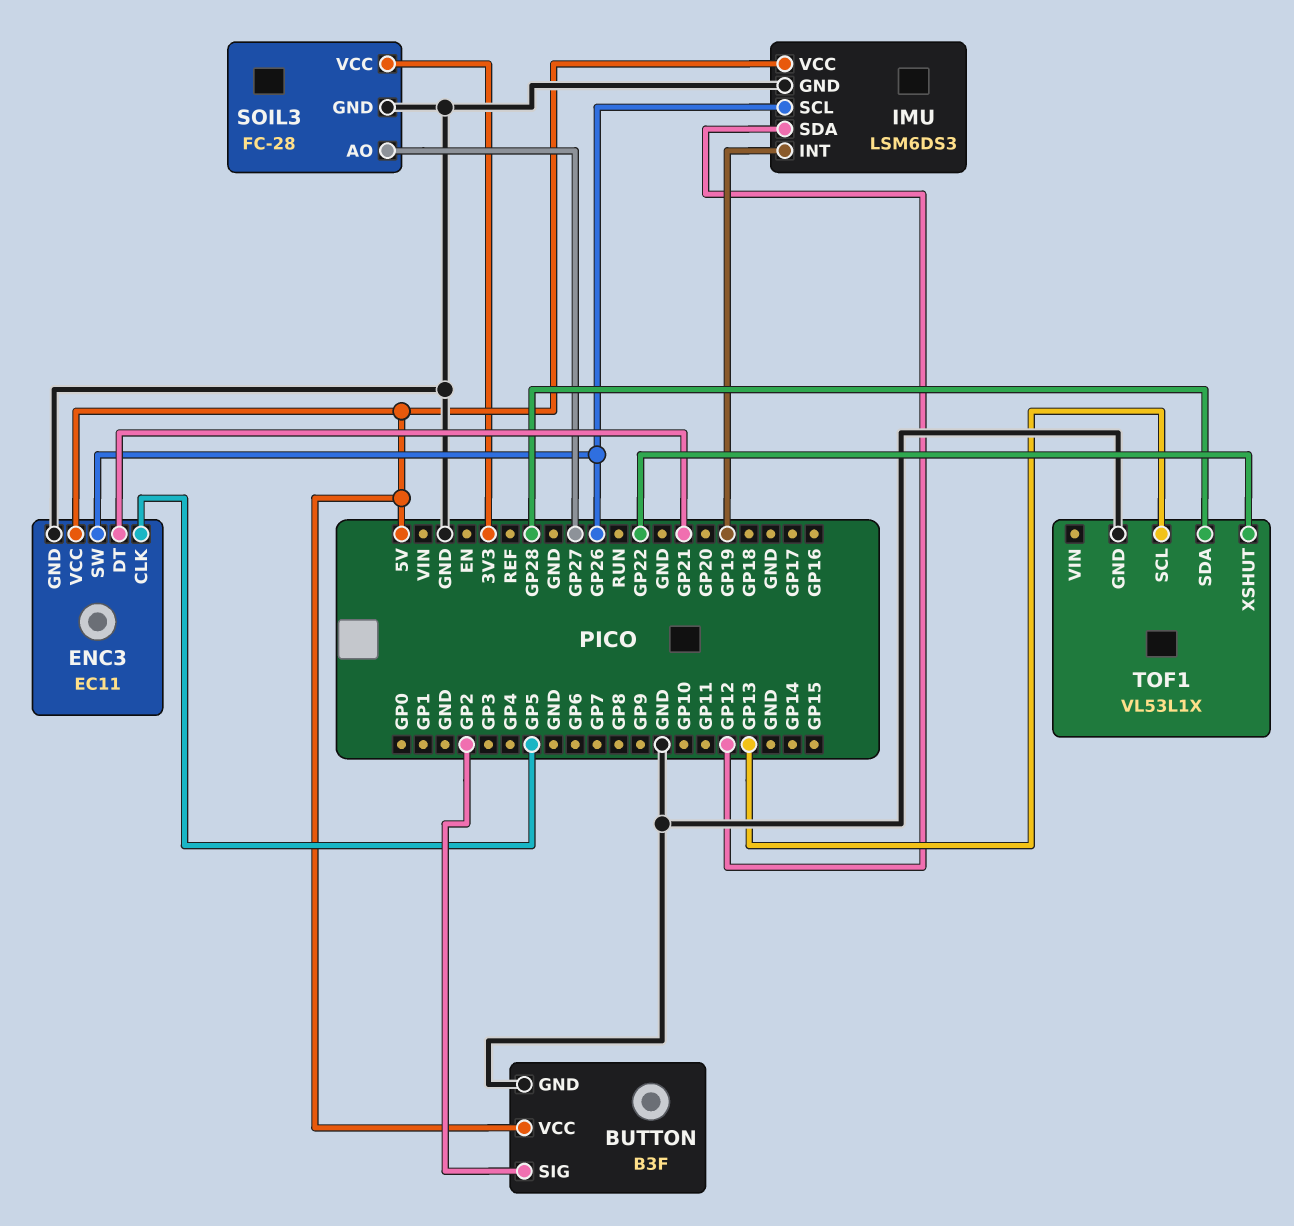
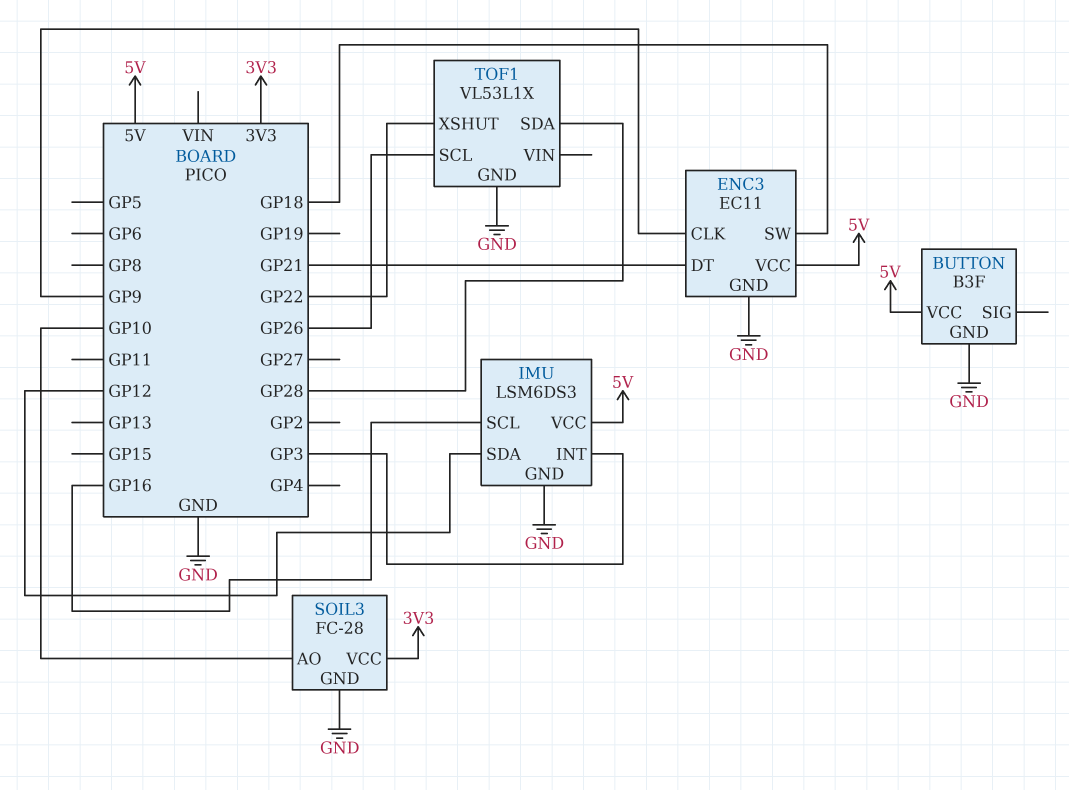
BUTTON pin SIG: GP2 -> none
ENC3 pin CLK: GP5 -> GP9
ENC3 pin SW: GP26 -> GP18
IMU pin INT: GP19 -> GP3
IMU pin SCL: GP26 -> GP16
SOIL3 pin AO: GP27 -> GP10
TOF1 pin SCL: GP13 -> GP26

